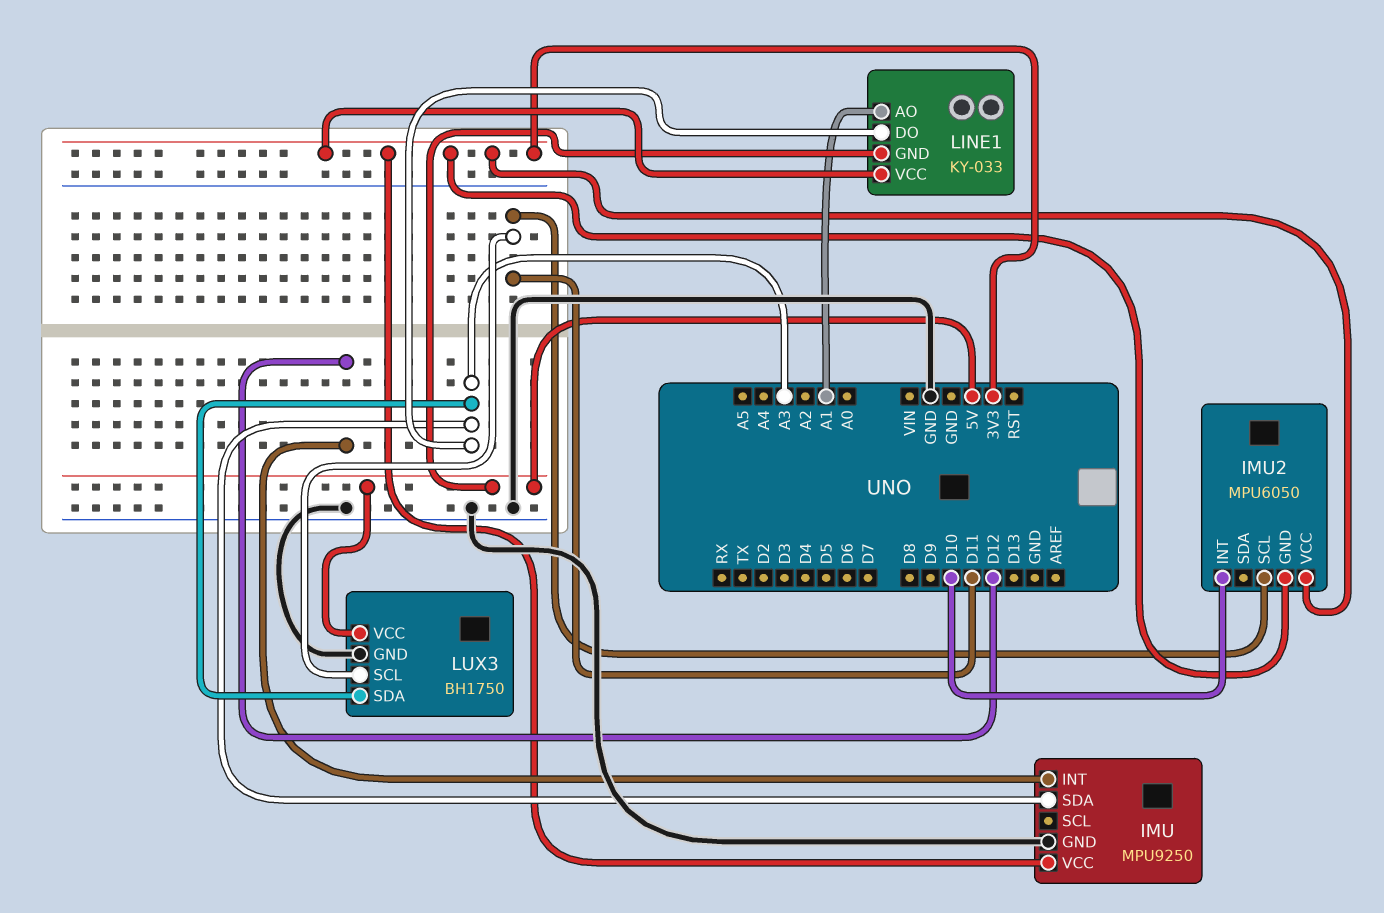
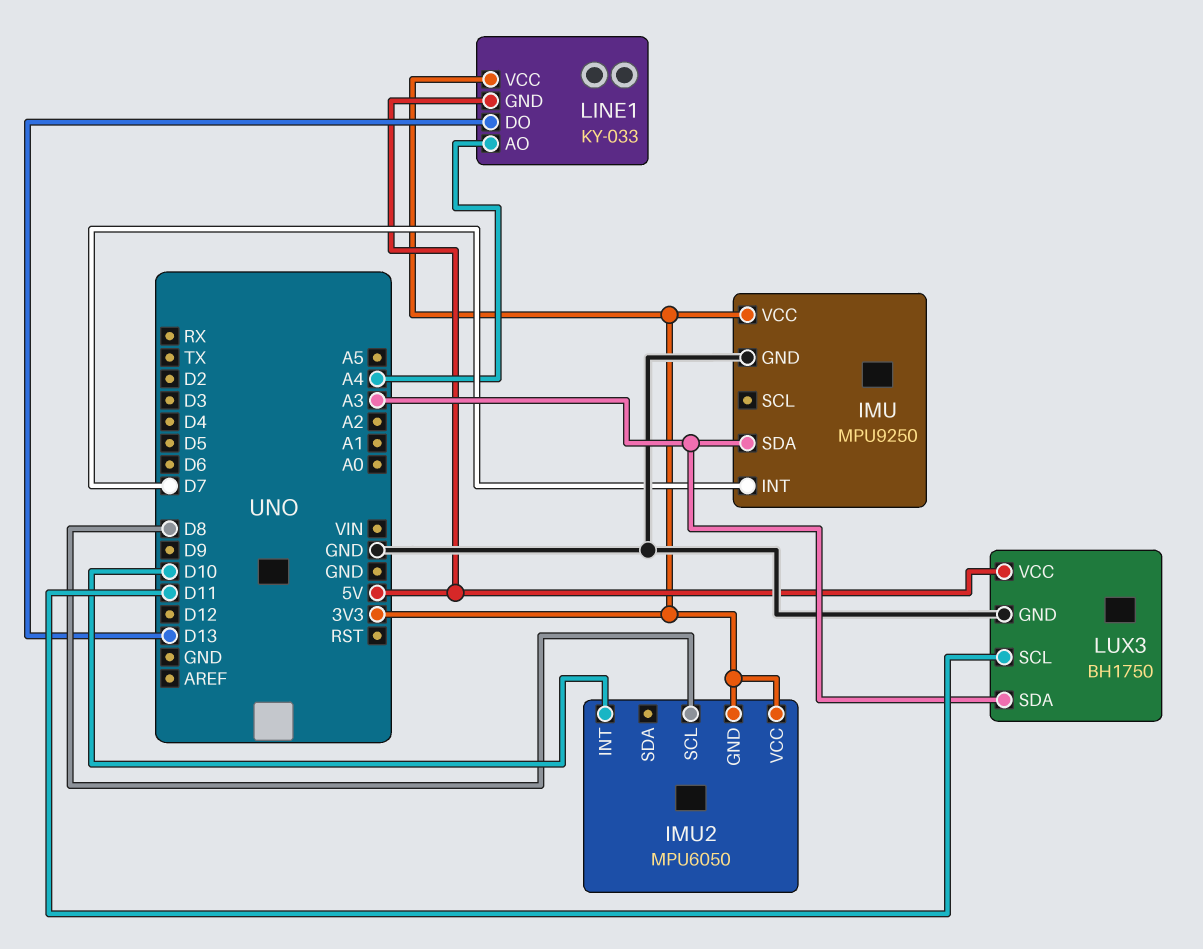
IMU pin INT: D12 -> D7
IMU2 pin SCL: D11 -> D8
LINE1 pin AO: A1 -> A4
LINE1 pin DO: A3 -> D13

